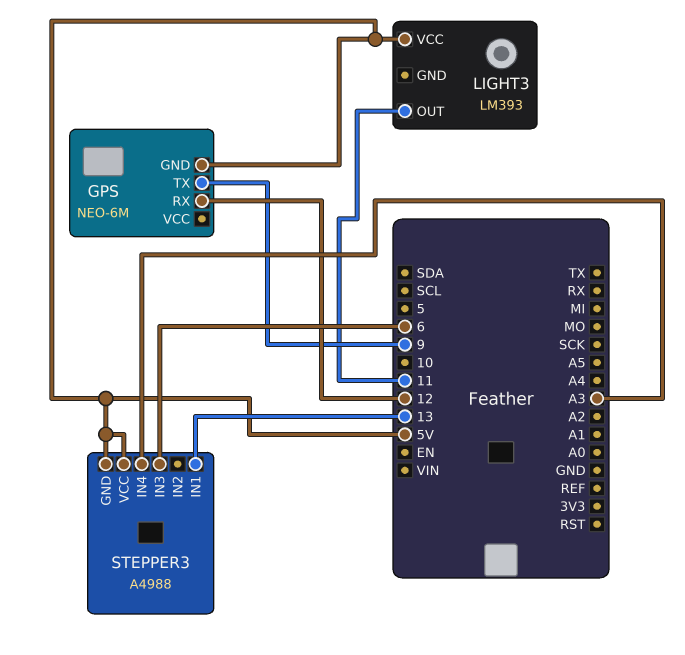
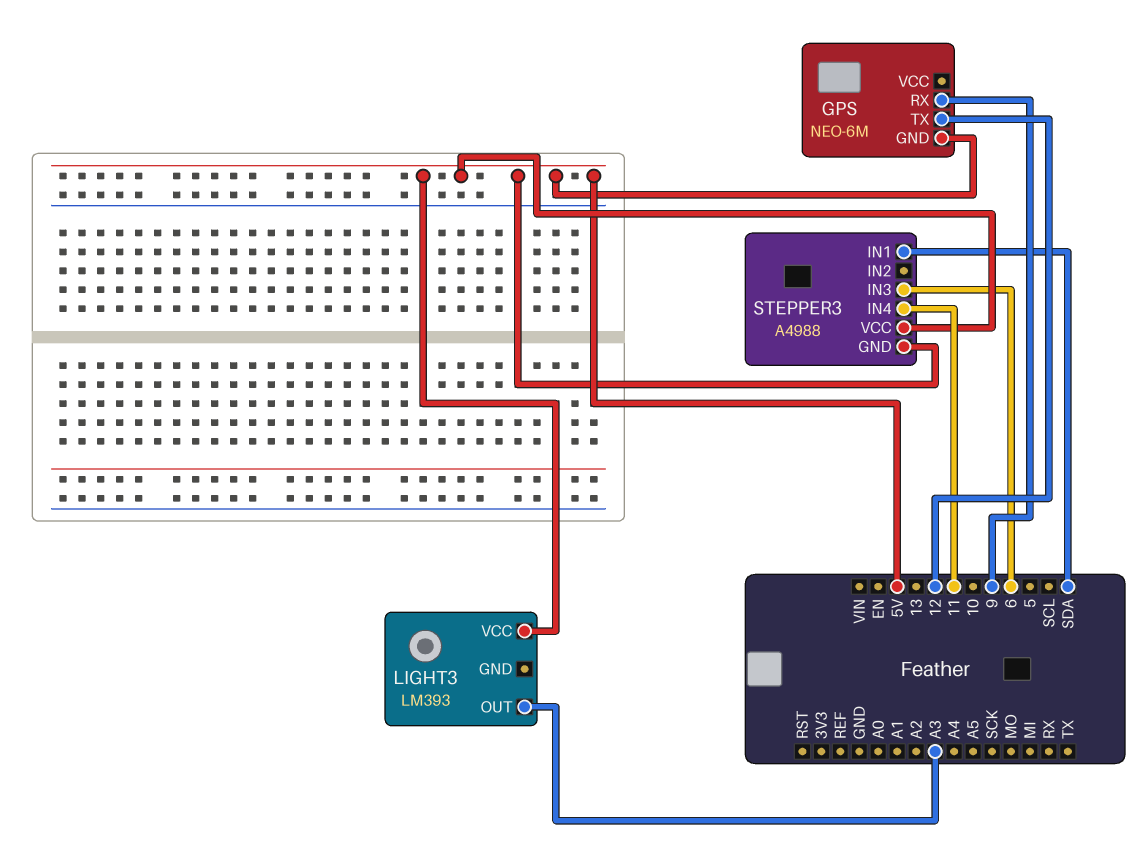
GPS pin RX: 12 -> 9
GPS pin TX: 9 -> 12
LIGHT3 pin OUT: 11 -> A3
STEPPER3 pin IN1: 13 -> SDA
STEPPER3 pin IN4: A3 -> 11

